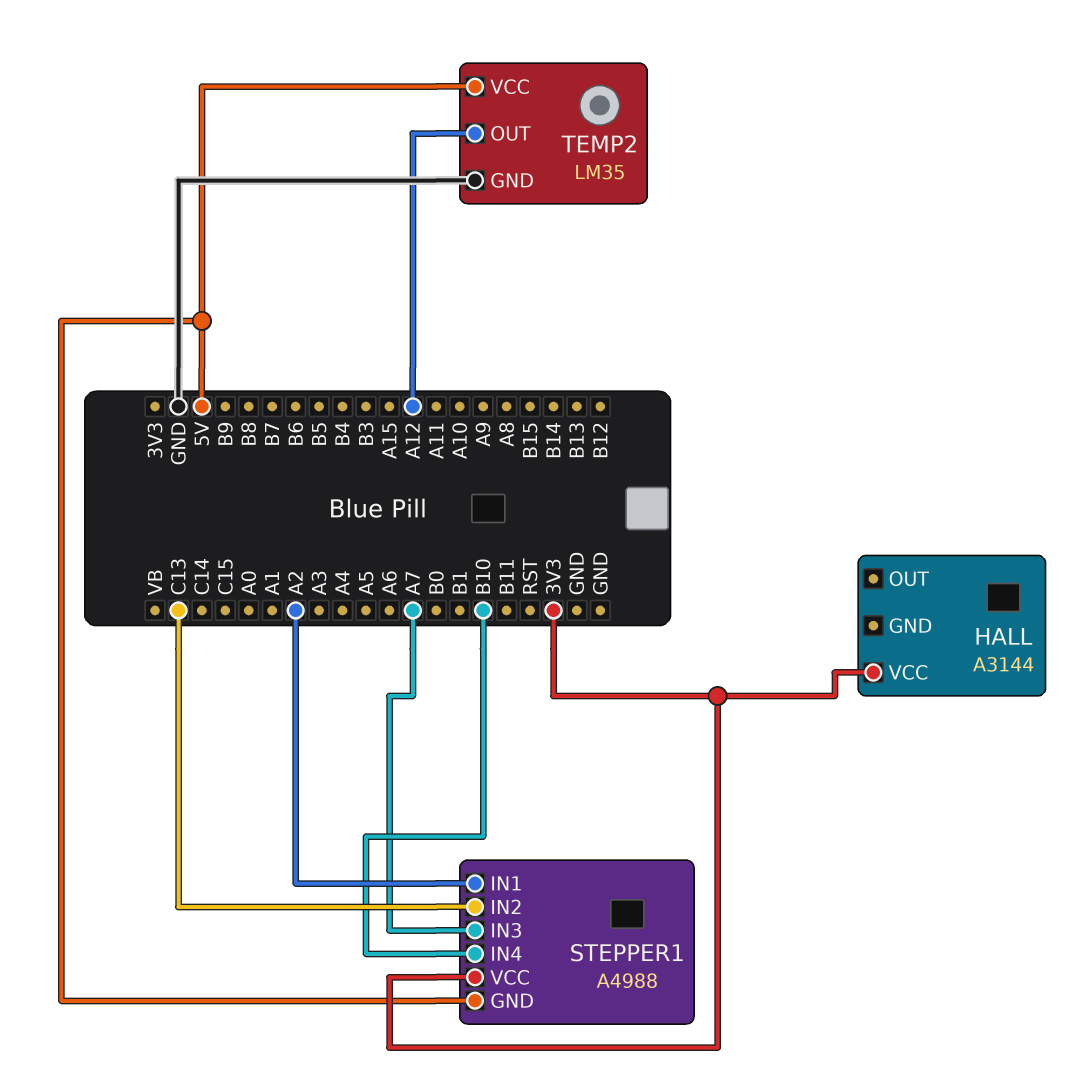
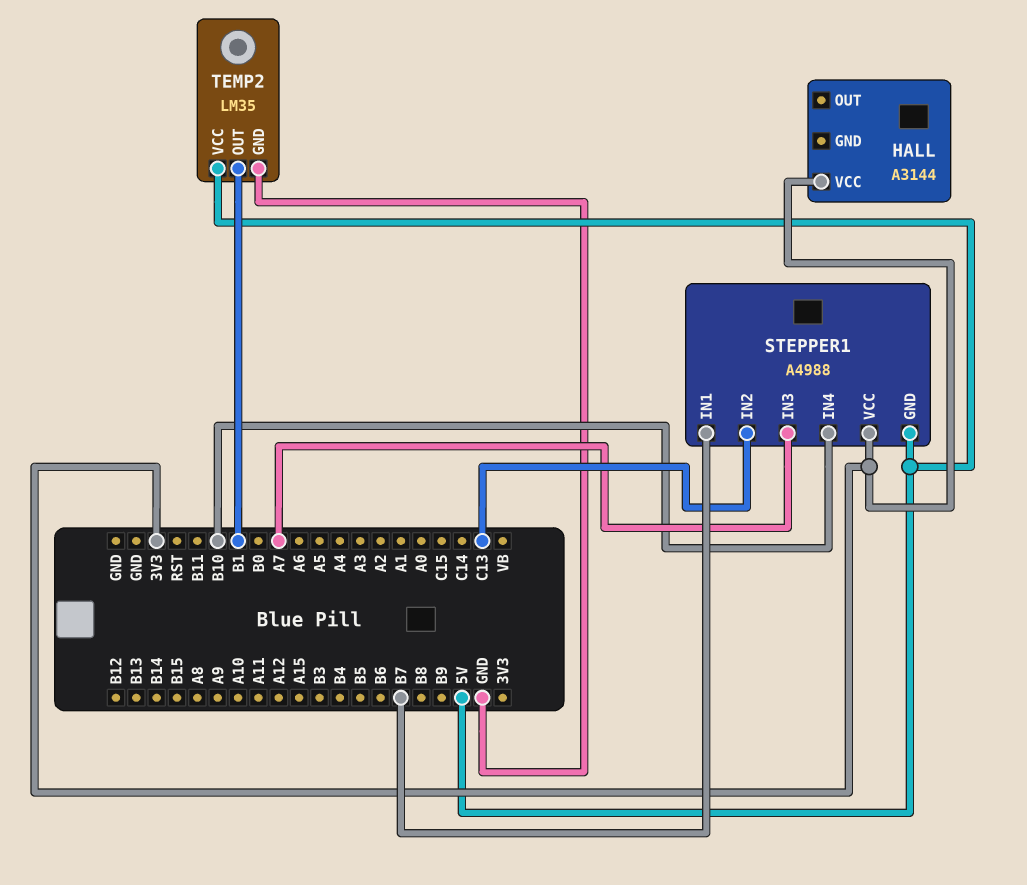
STEPPER1 pin IN1: A2 -> B7
TEMP2 pin OUT: A12 -> B1

